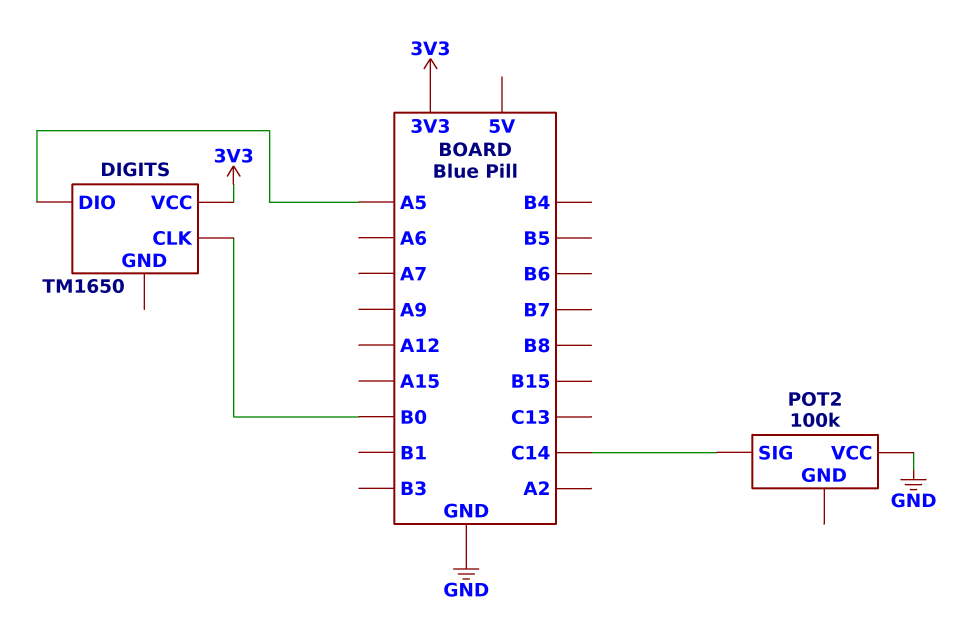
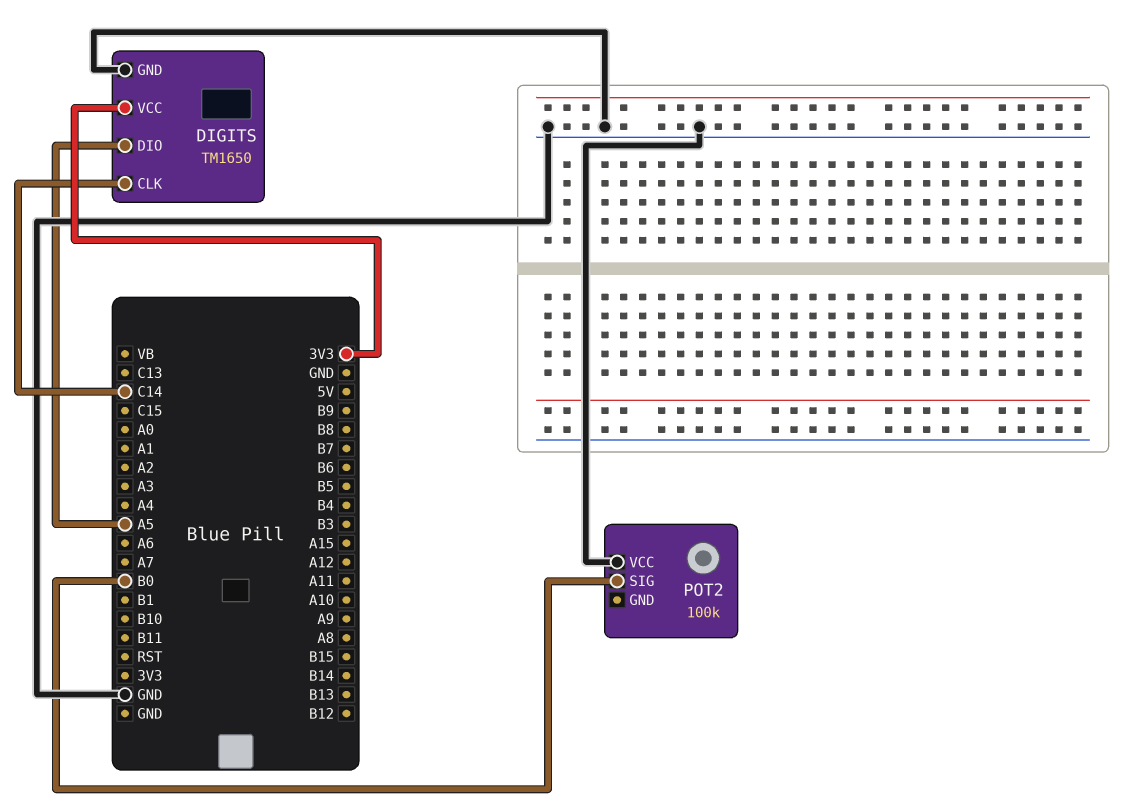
DIGITS pin CLK: B0 -> C14
DIGITS pin GND: none -> GND
POT2 pin SIG: C14 -> B0

